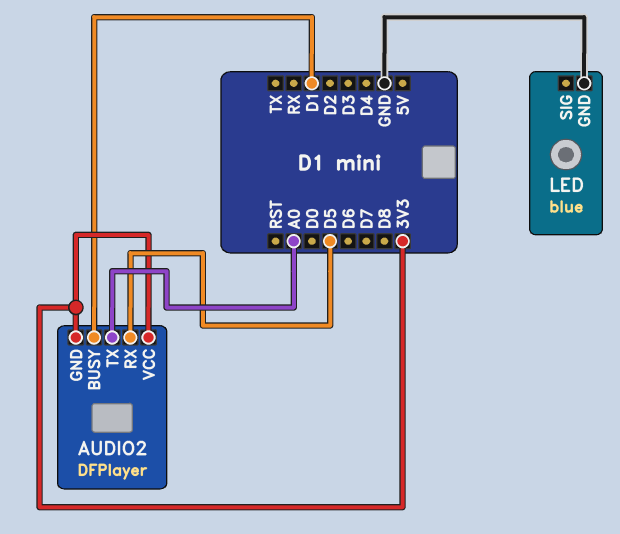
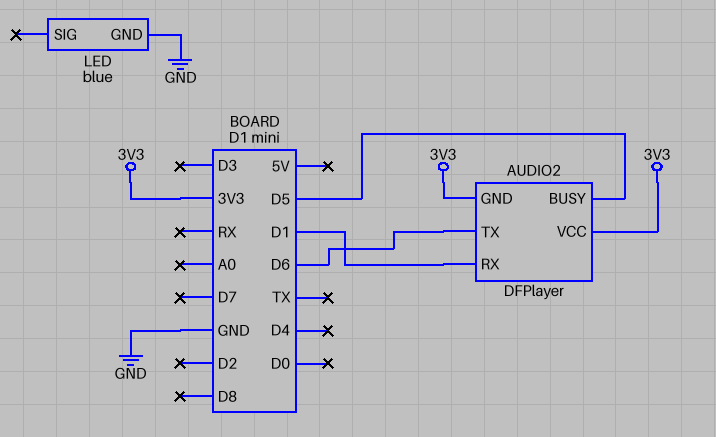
AUDIO2 pin BUSY: D1 -> D5
AUDIO2 pin RX: D5 -> D1
AUDIO2 pin TX: A0 -> D6

